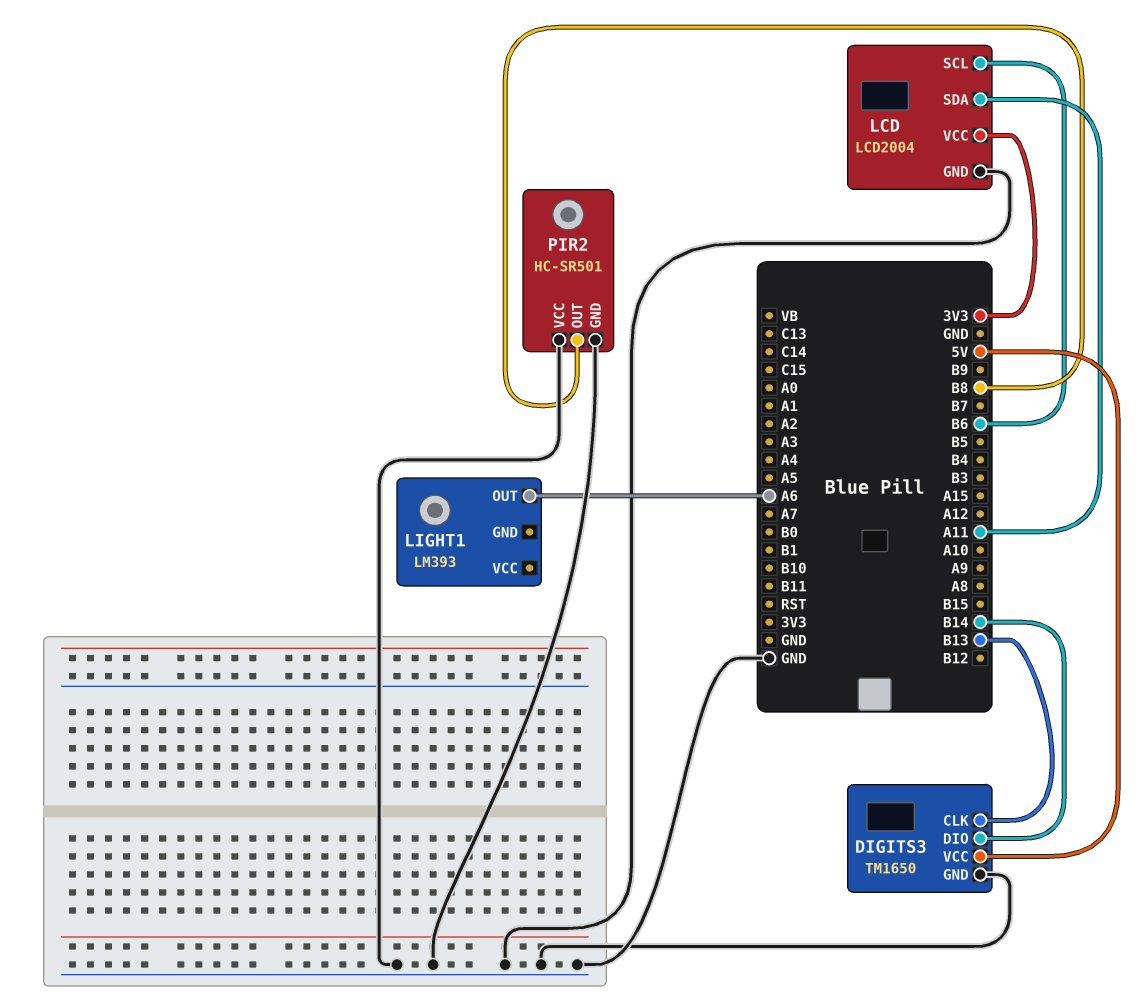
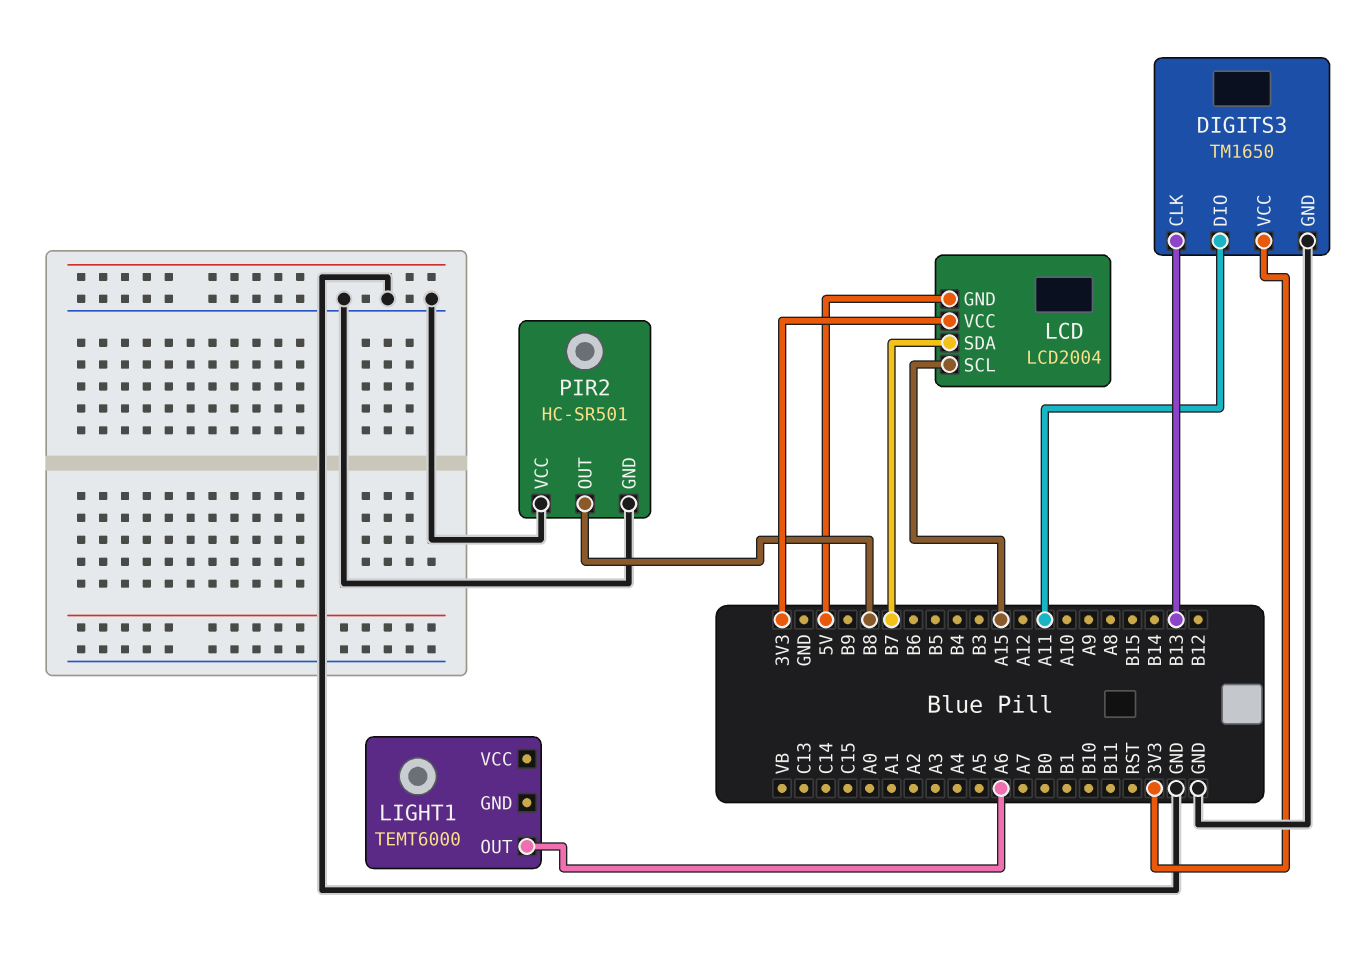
DIGITS3 pin DIO: B14 -> A11
DIGITS3 pin VCC: 5V -> 3V3
LCD pin GND: GND -> 5V
LCD pin SCL: B6 -> A15
LCD pin SDA: A11 -> B7
LIGHT1: LM393 -> TEMT6000

